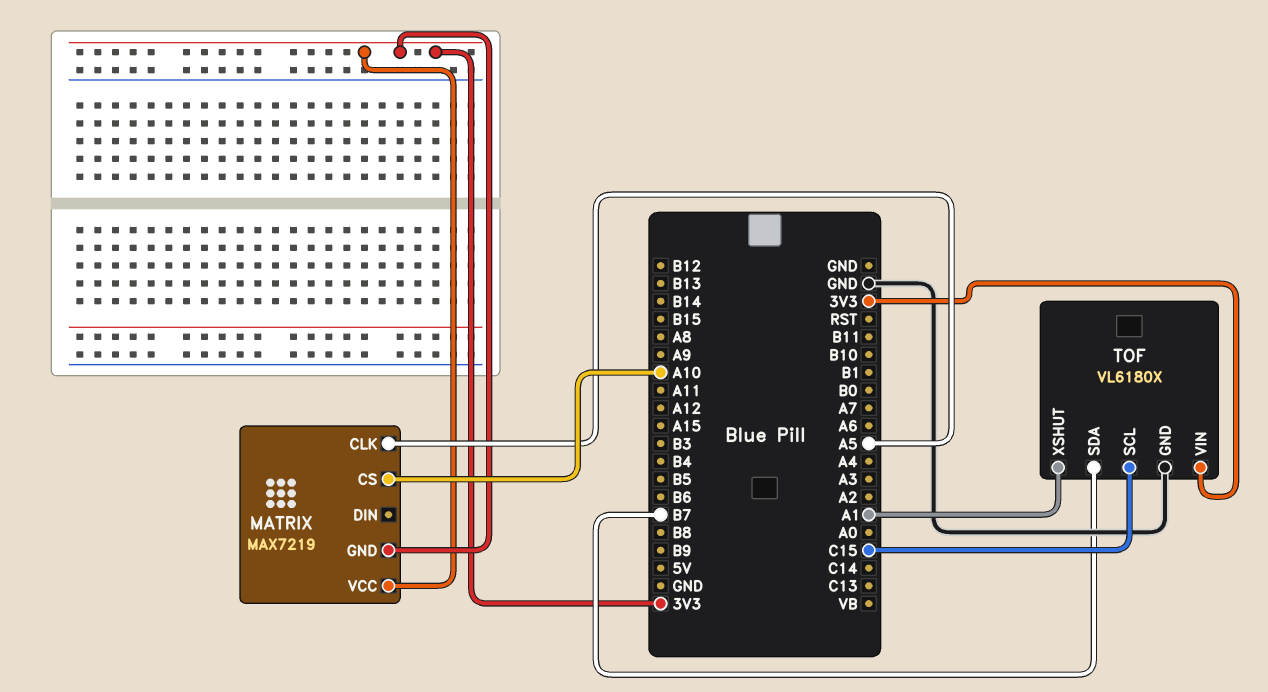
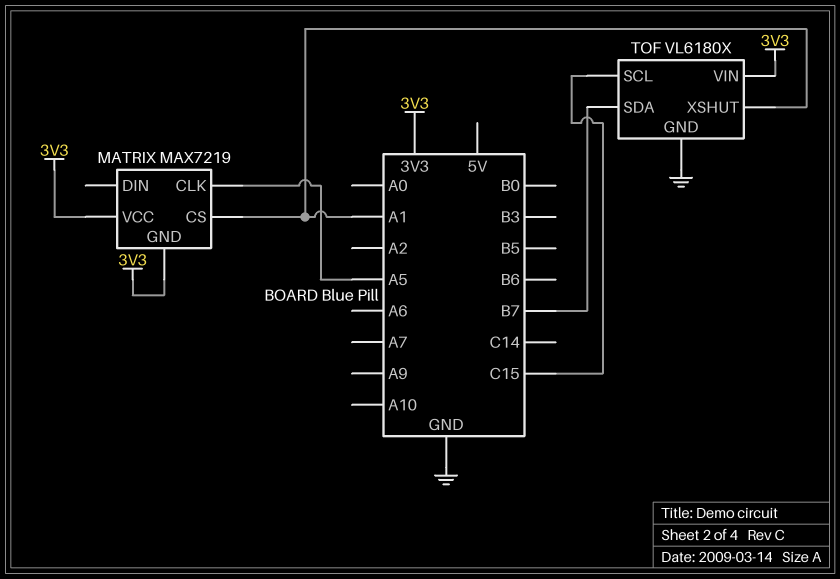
MATRIX pin CS: A10 -> A1

